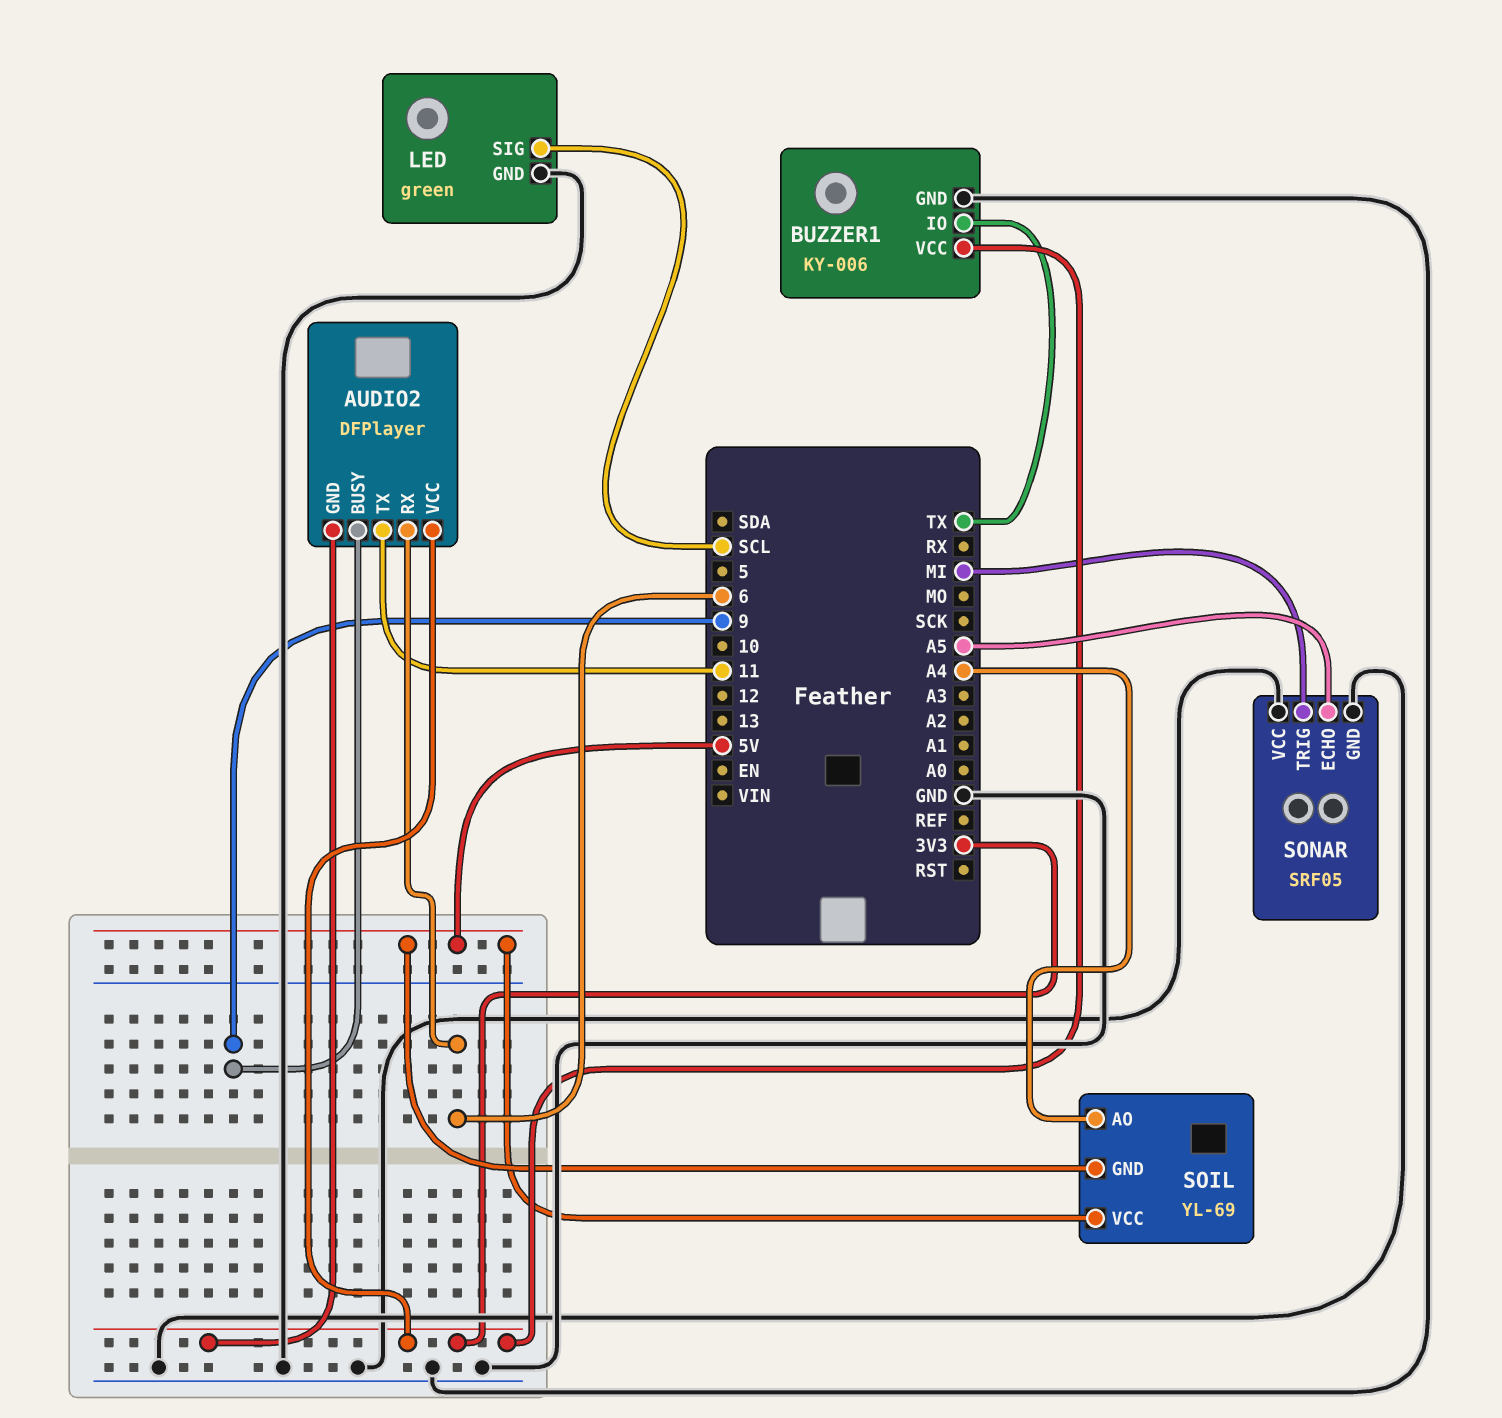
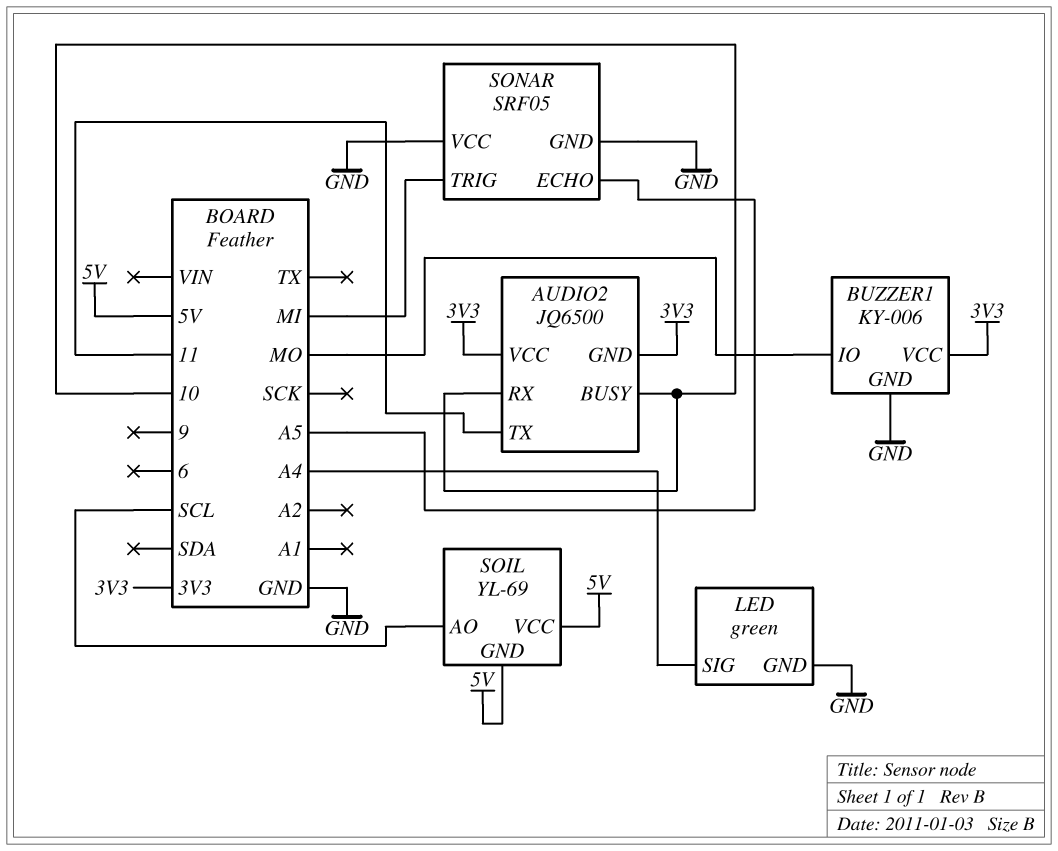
AUDIO2: DFPlayer -> JQ6500
AUDIO2 pin BUSY: 9 -> 10
AUDIO2 pin RX: 6 -> 10
BUZZER1 pin IO: TX -> MO
LED pin SIG: SCL -> A4
SOIL pin AO: A4 -> SCL

